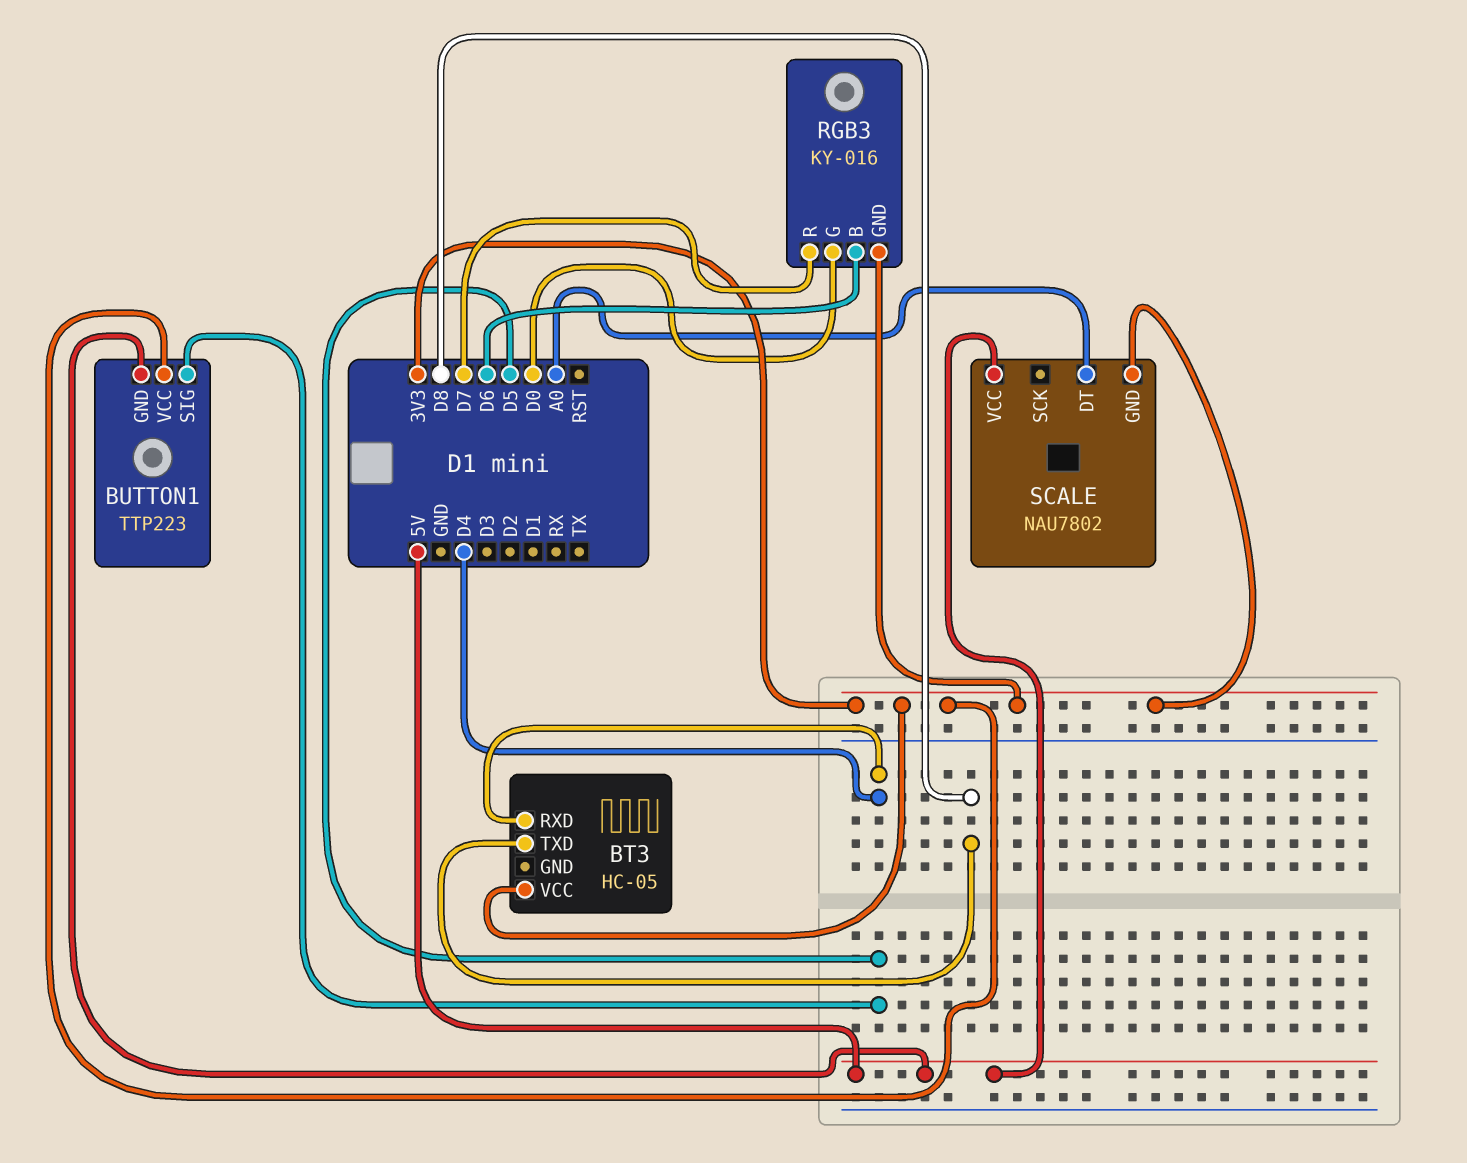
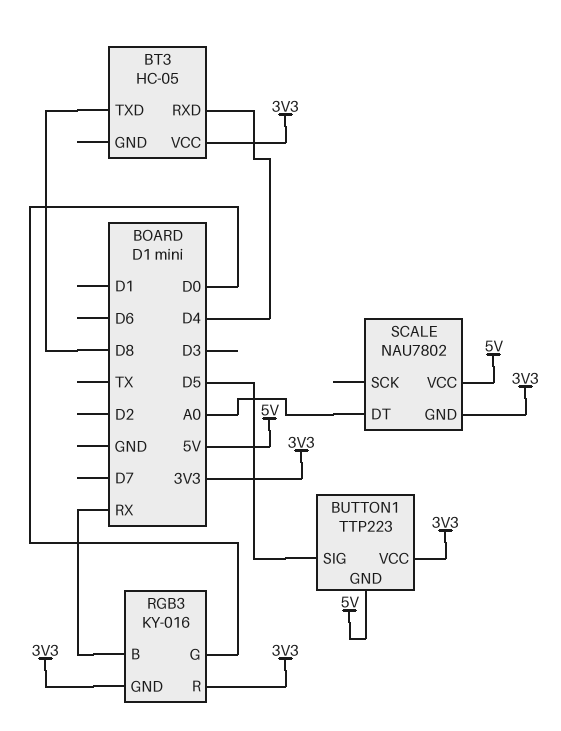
RGB3 pin B: D6 -> RX
RGB3 pin R: D7 -> 3V3

